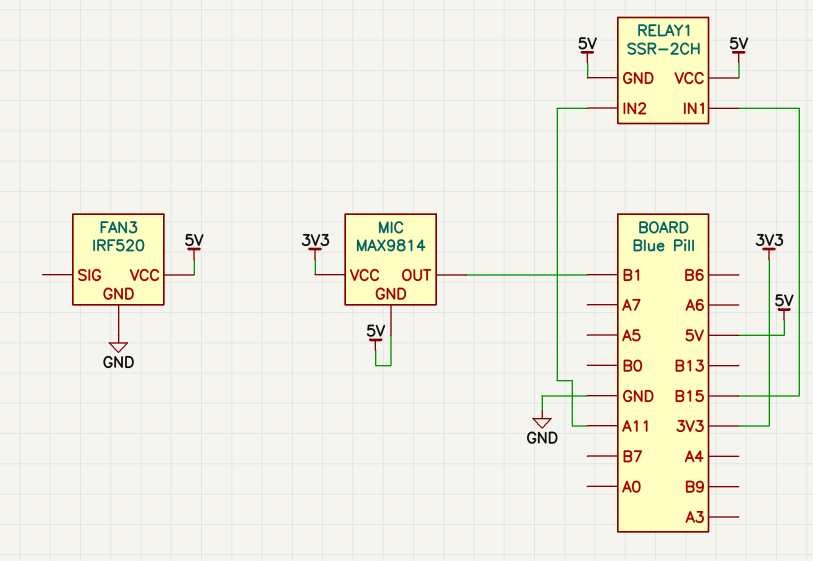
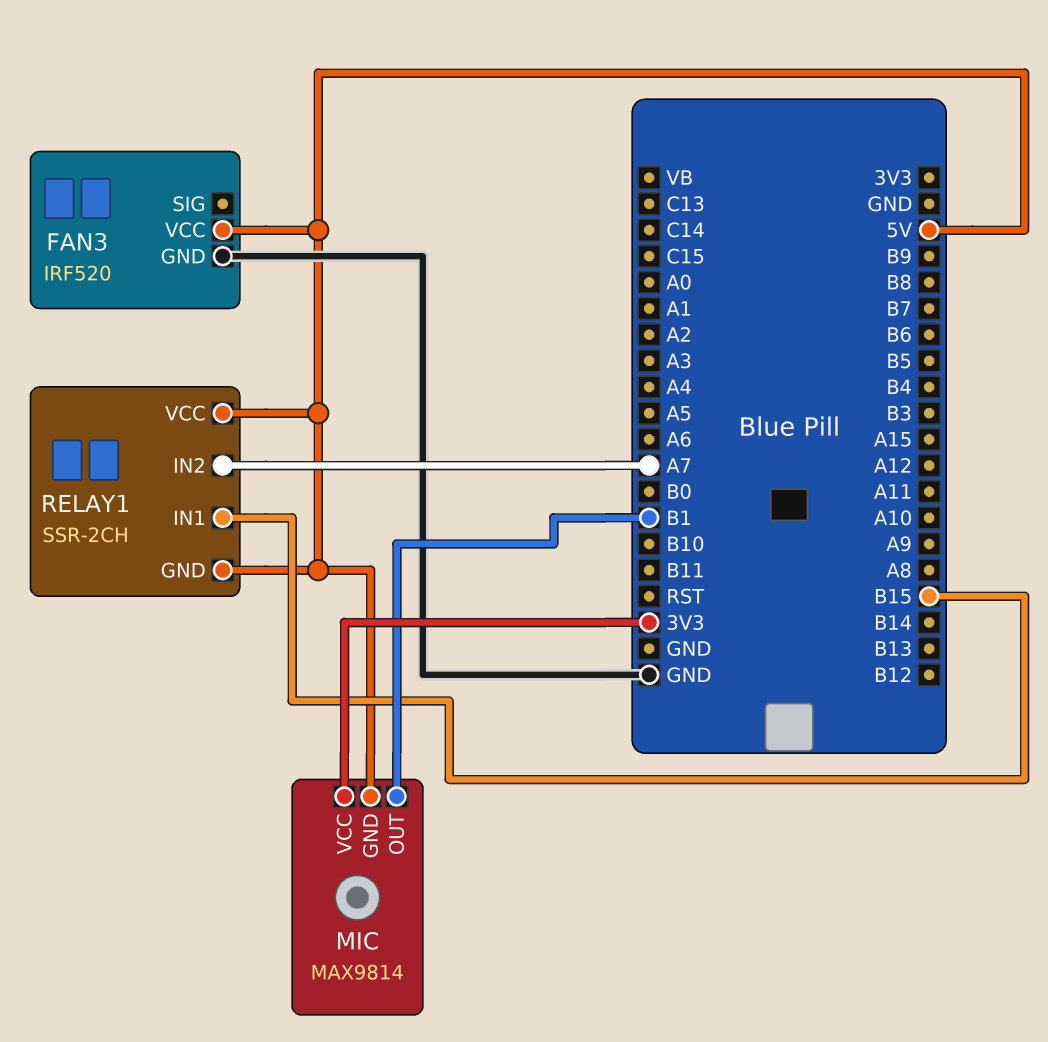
RELAY1 pin IN2: A11 -> A7

